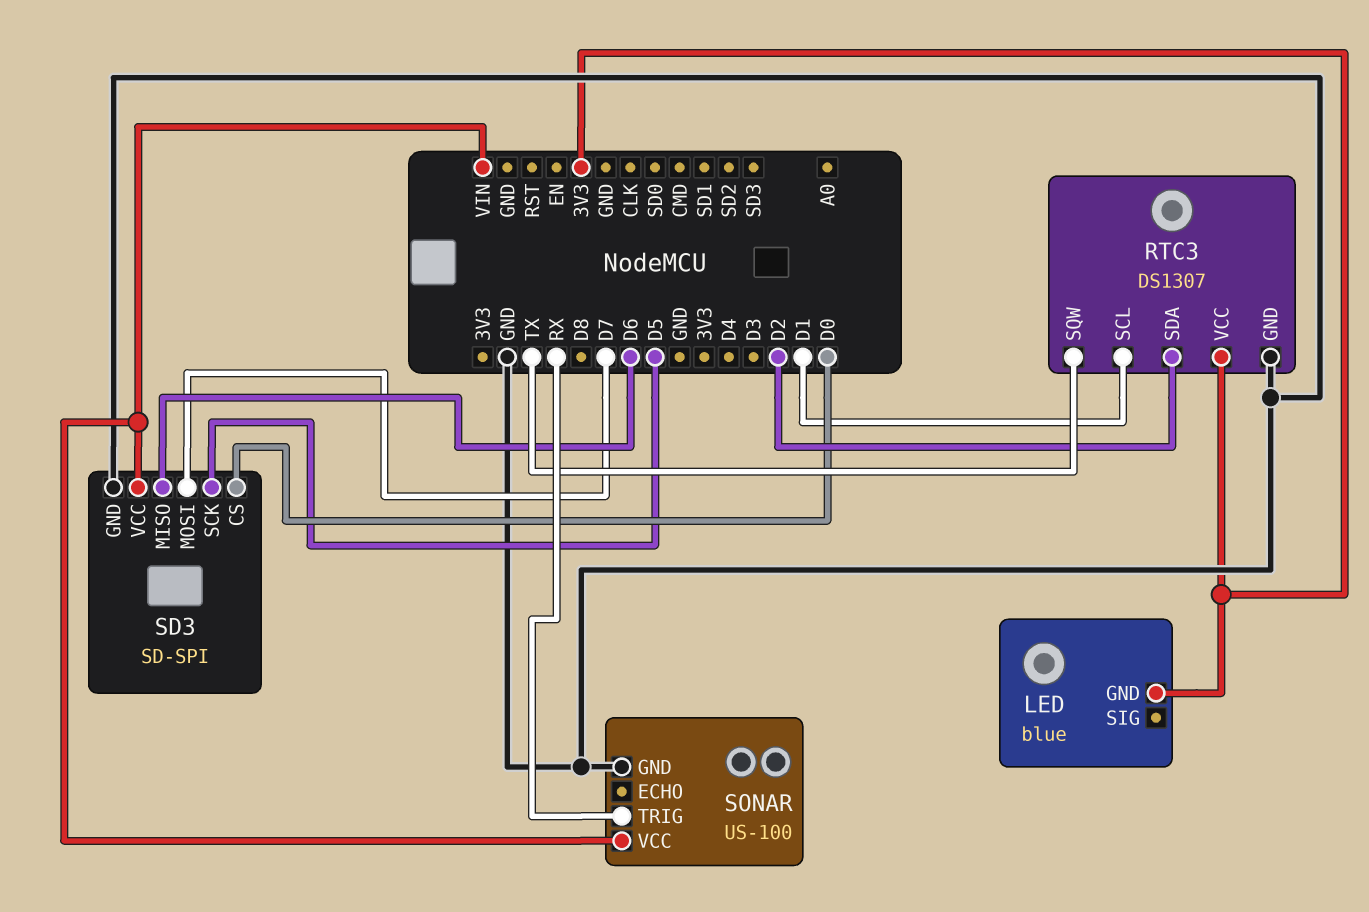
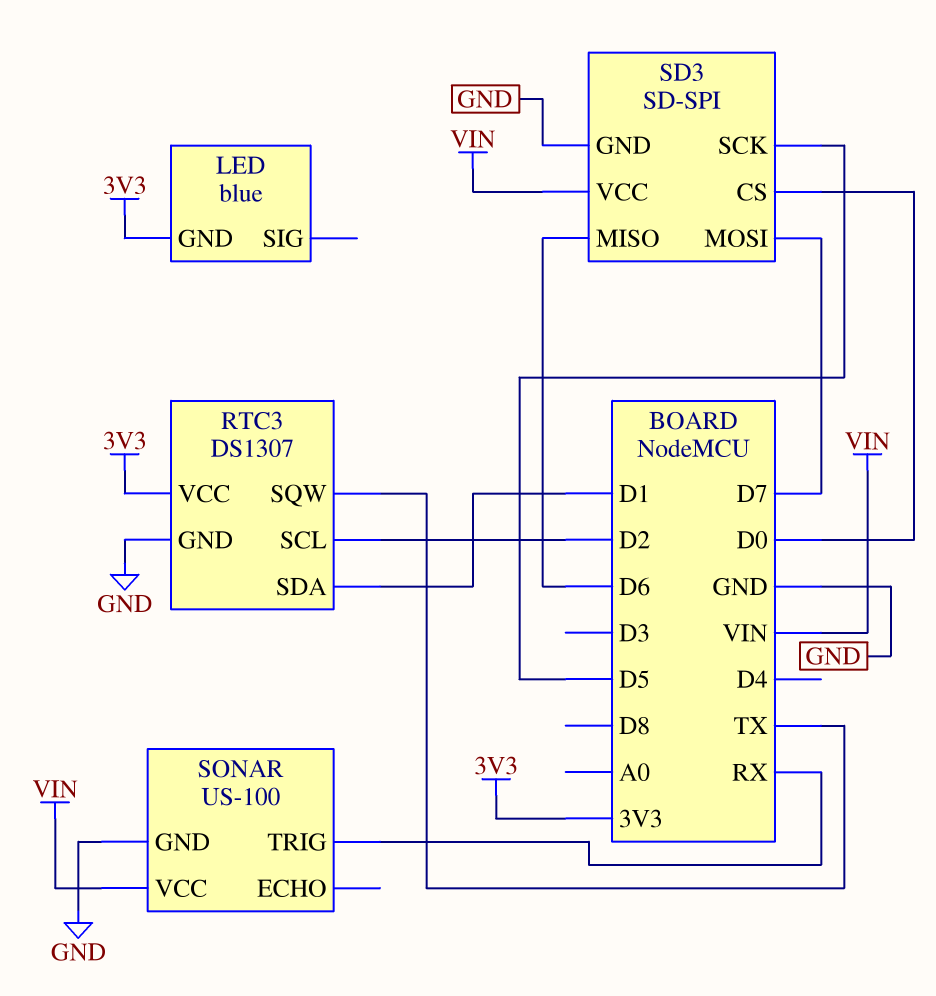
RTC3 pin SCL: D1 -> D2
RTC3 pin SDA: D2 -> D1

